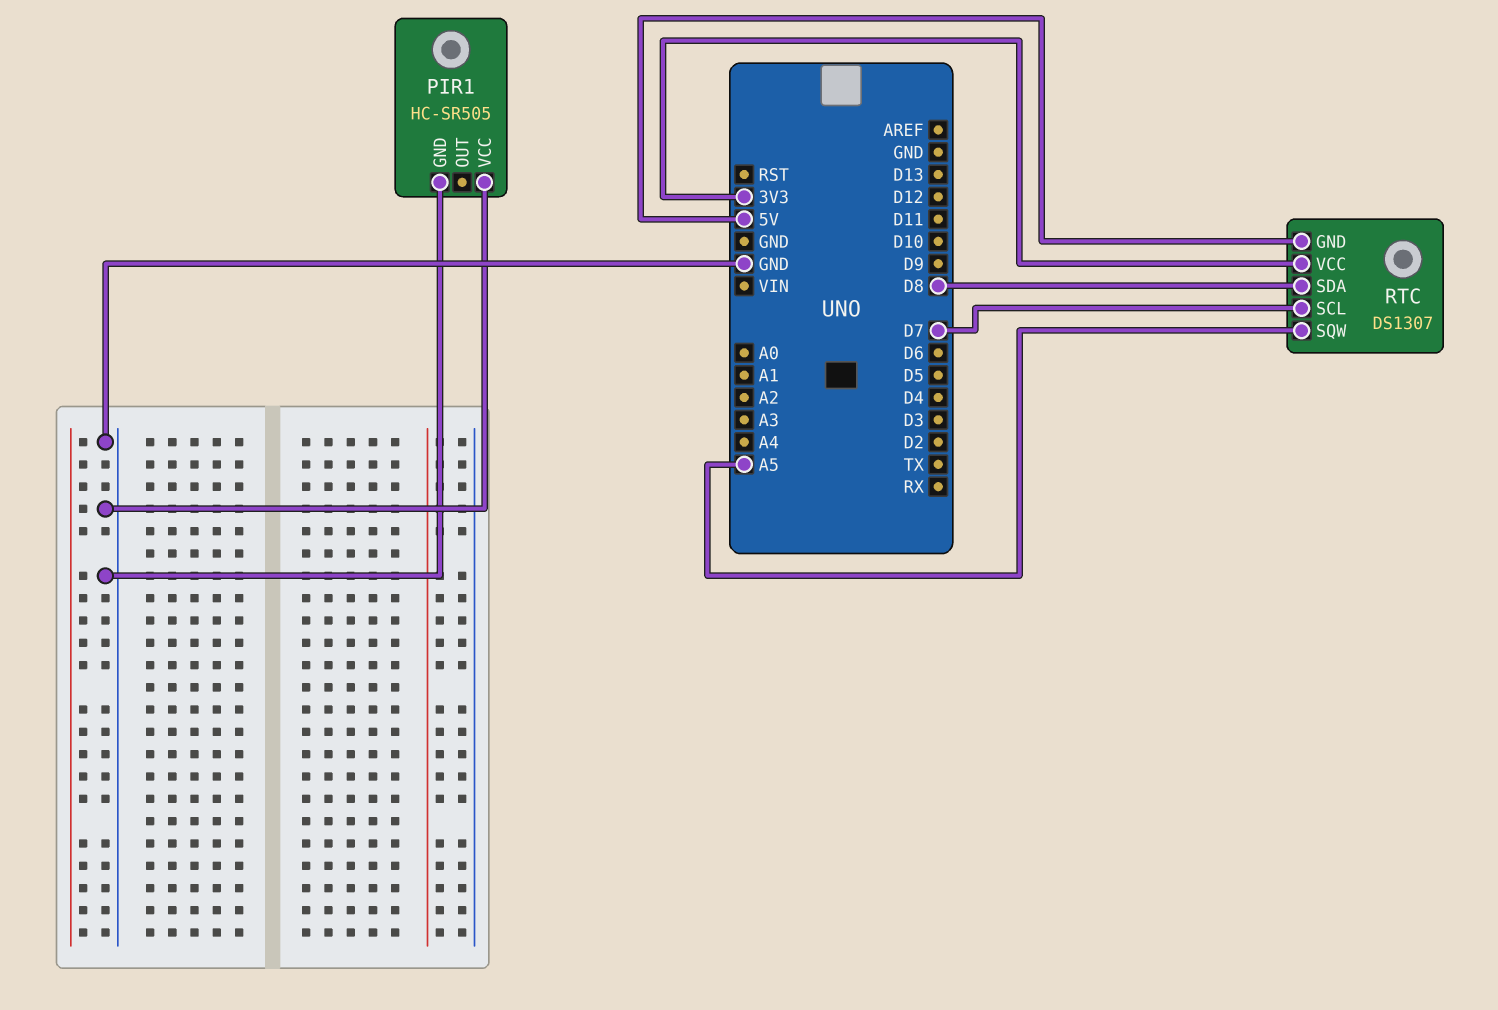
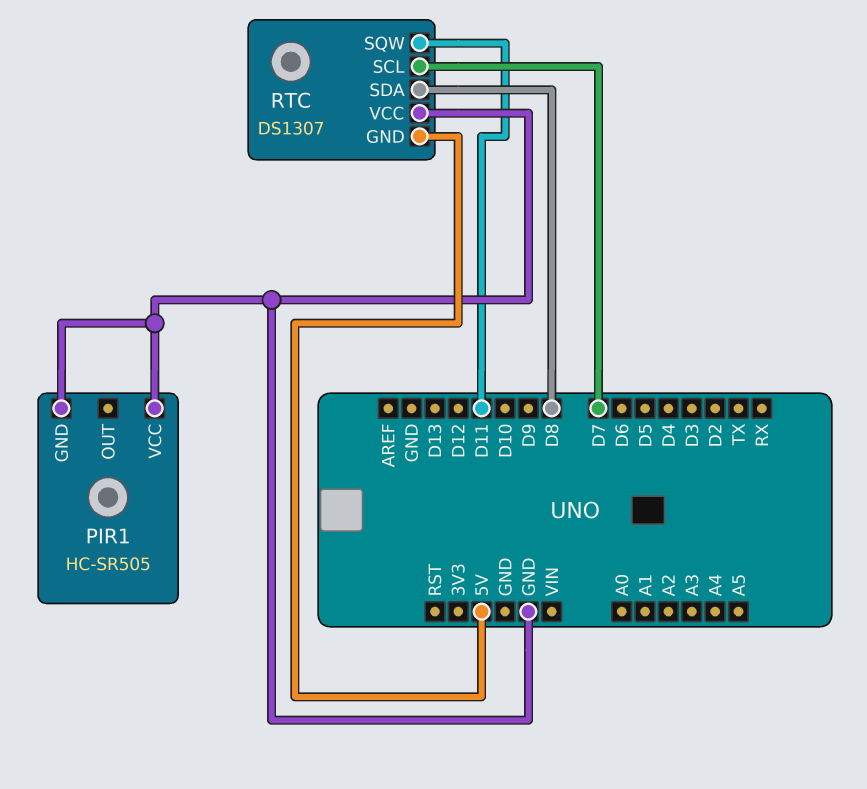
RTC pin SQW: A5 -> D11
RTC pin VCC: 3V3 -> GND

